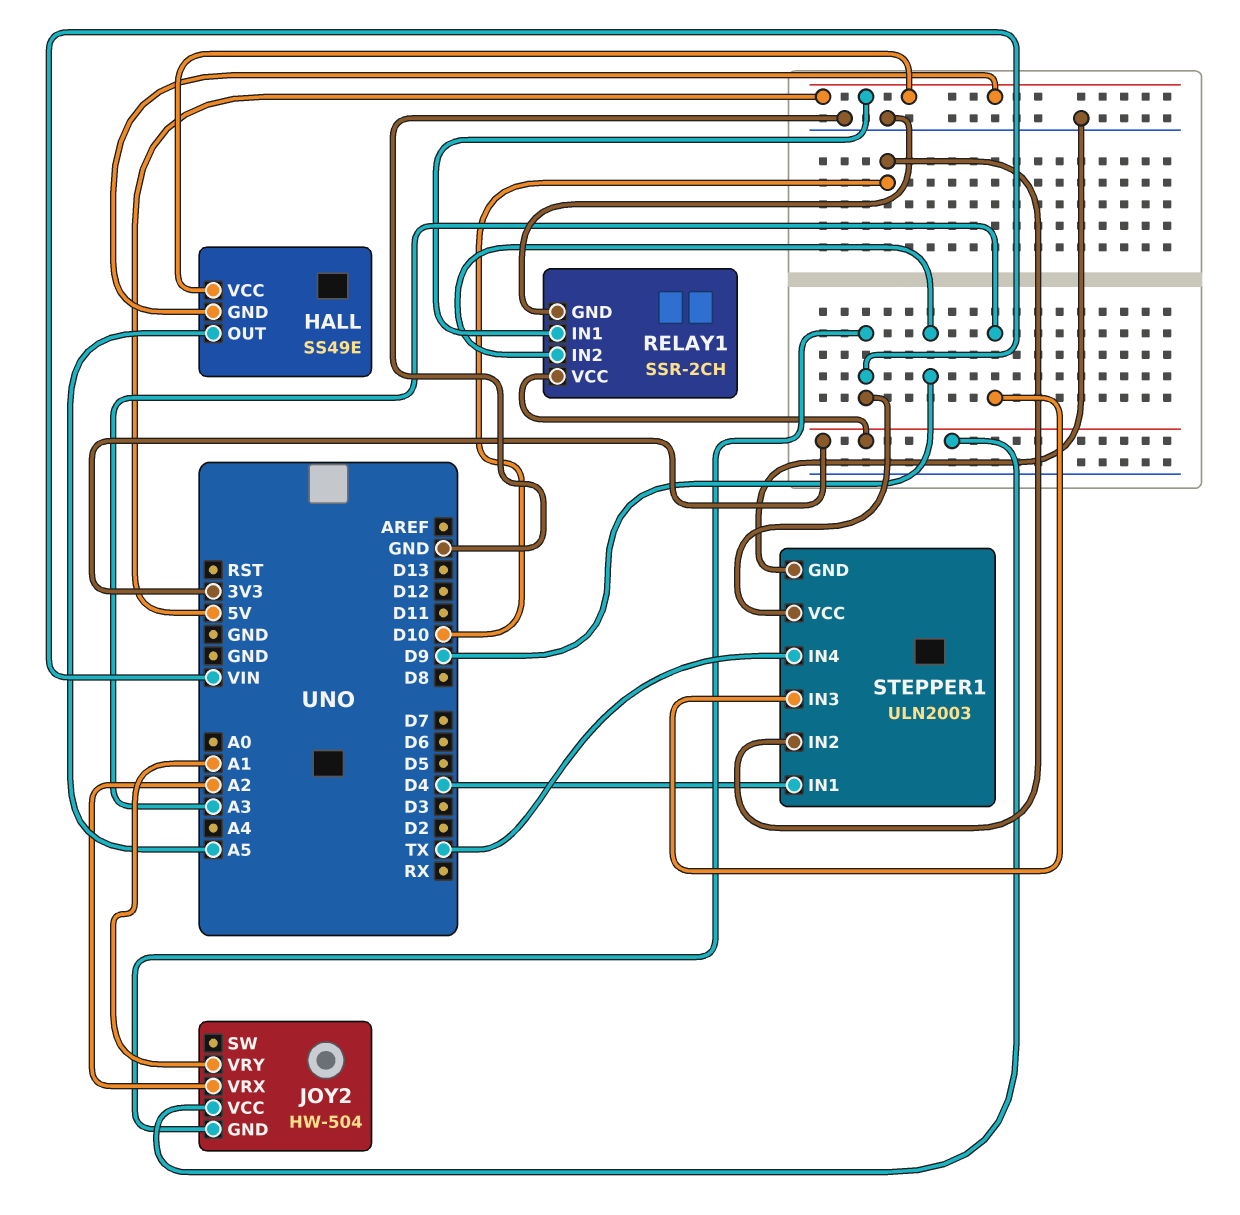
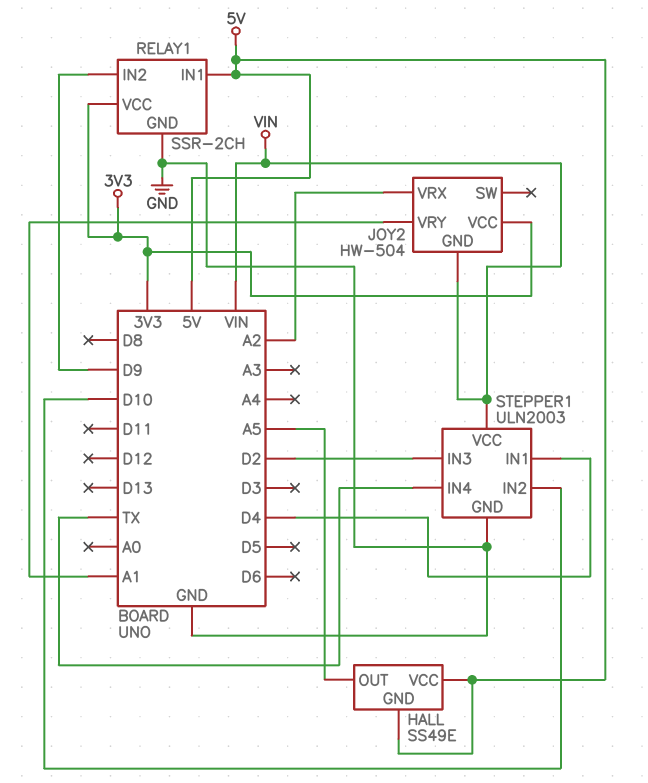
STEPPER1 pin IN3: A3 -> D2

